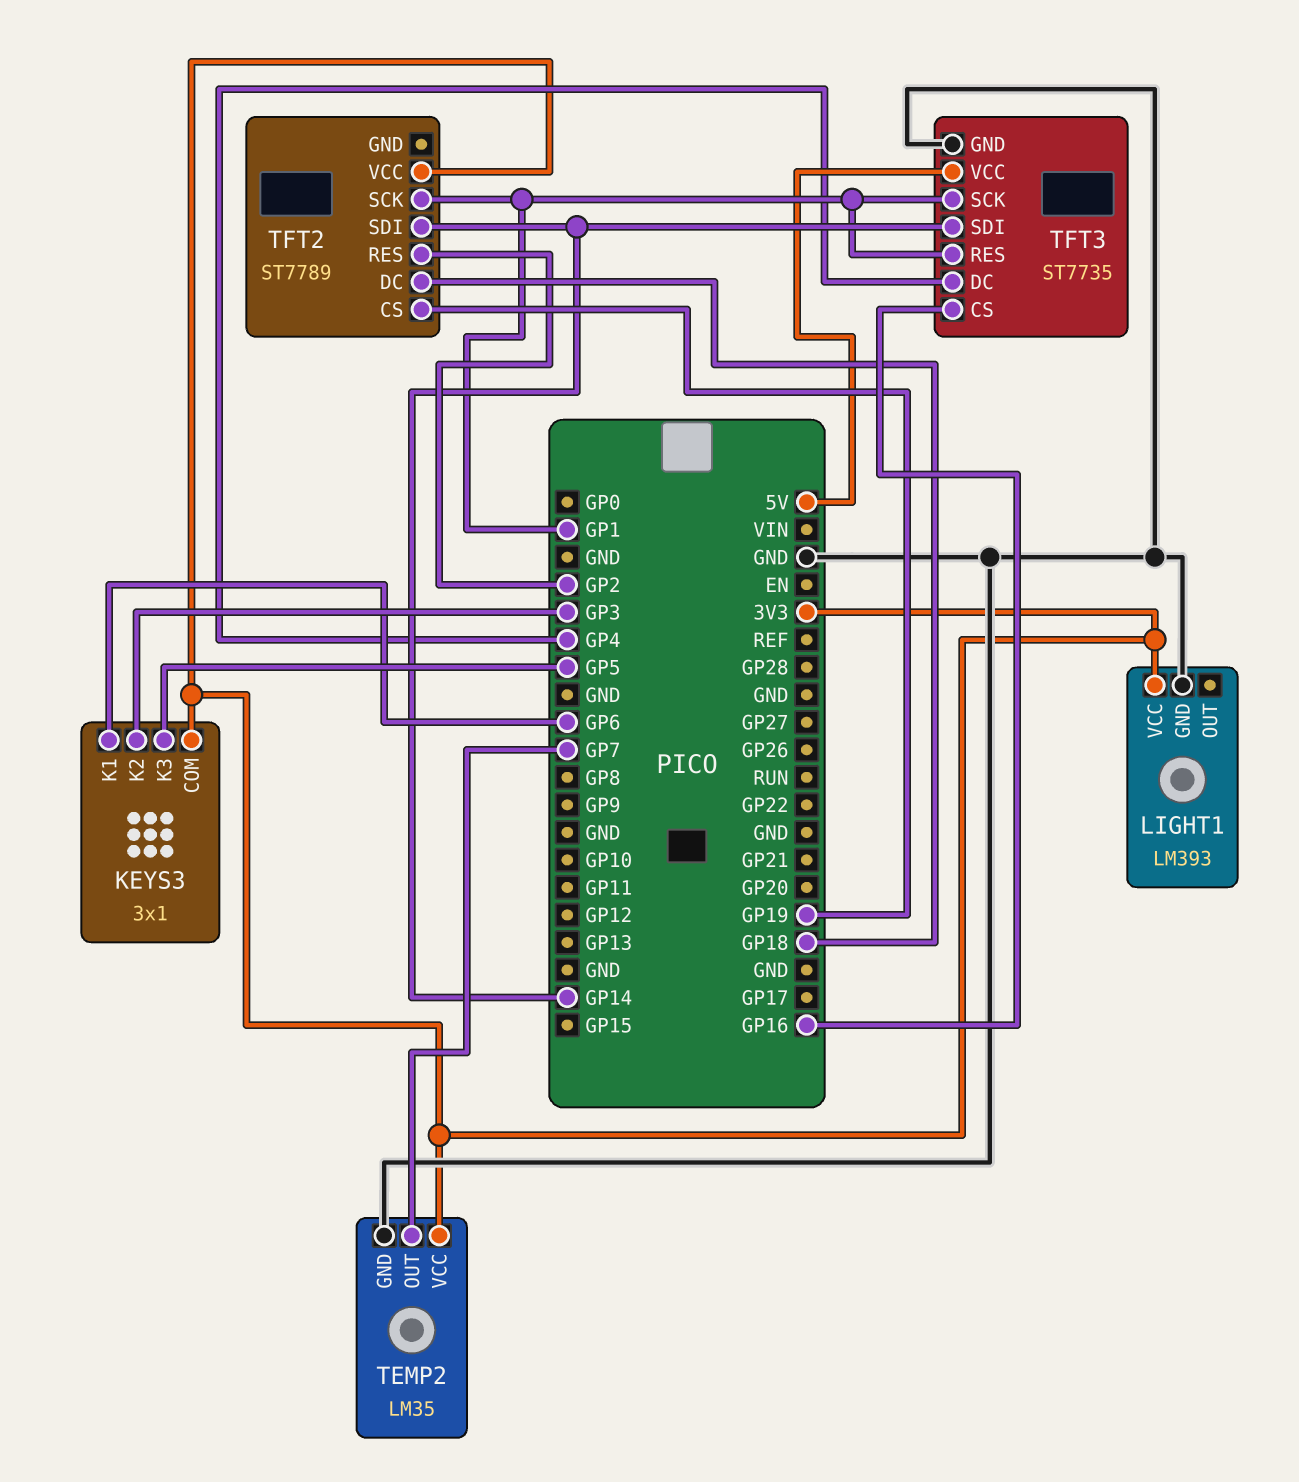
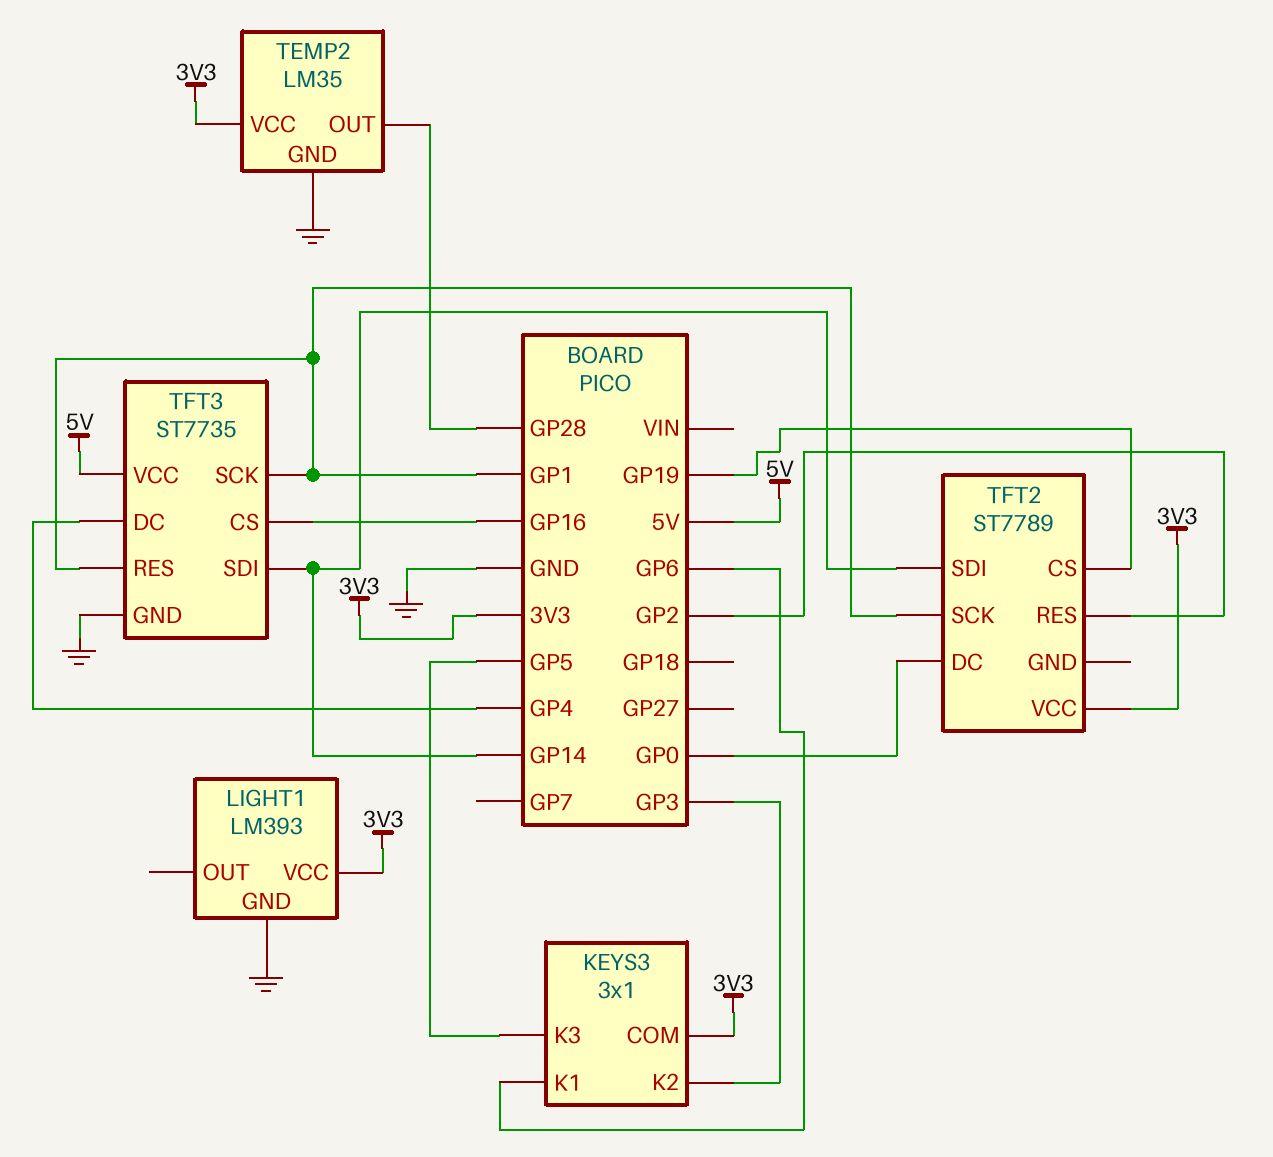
TEMP2 pin OUT: GP7 -> GP28
TFT2 pin DC: GP18 -> GP0

